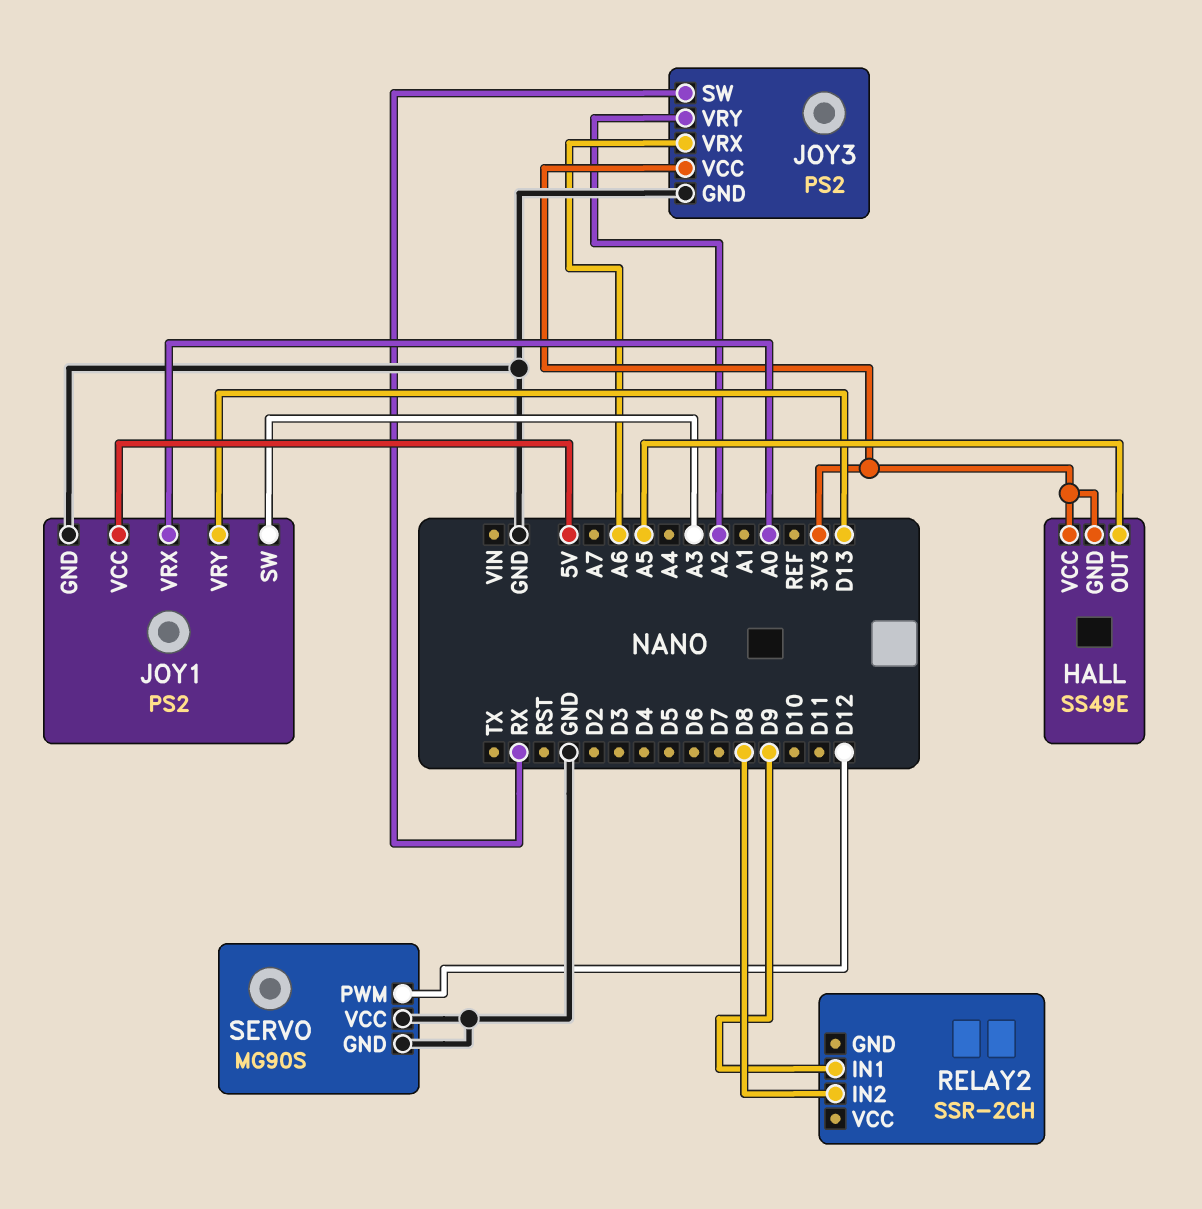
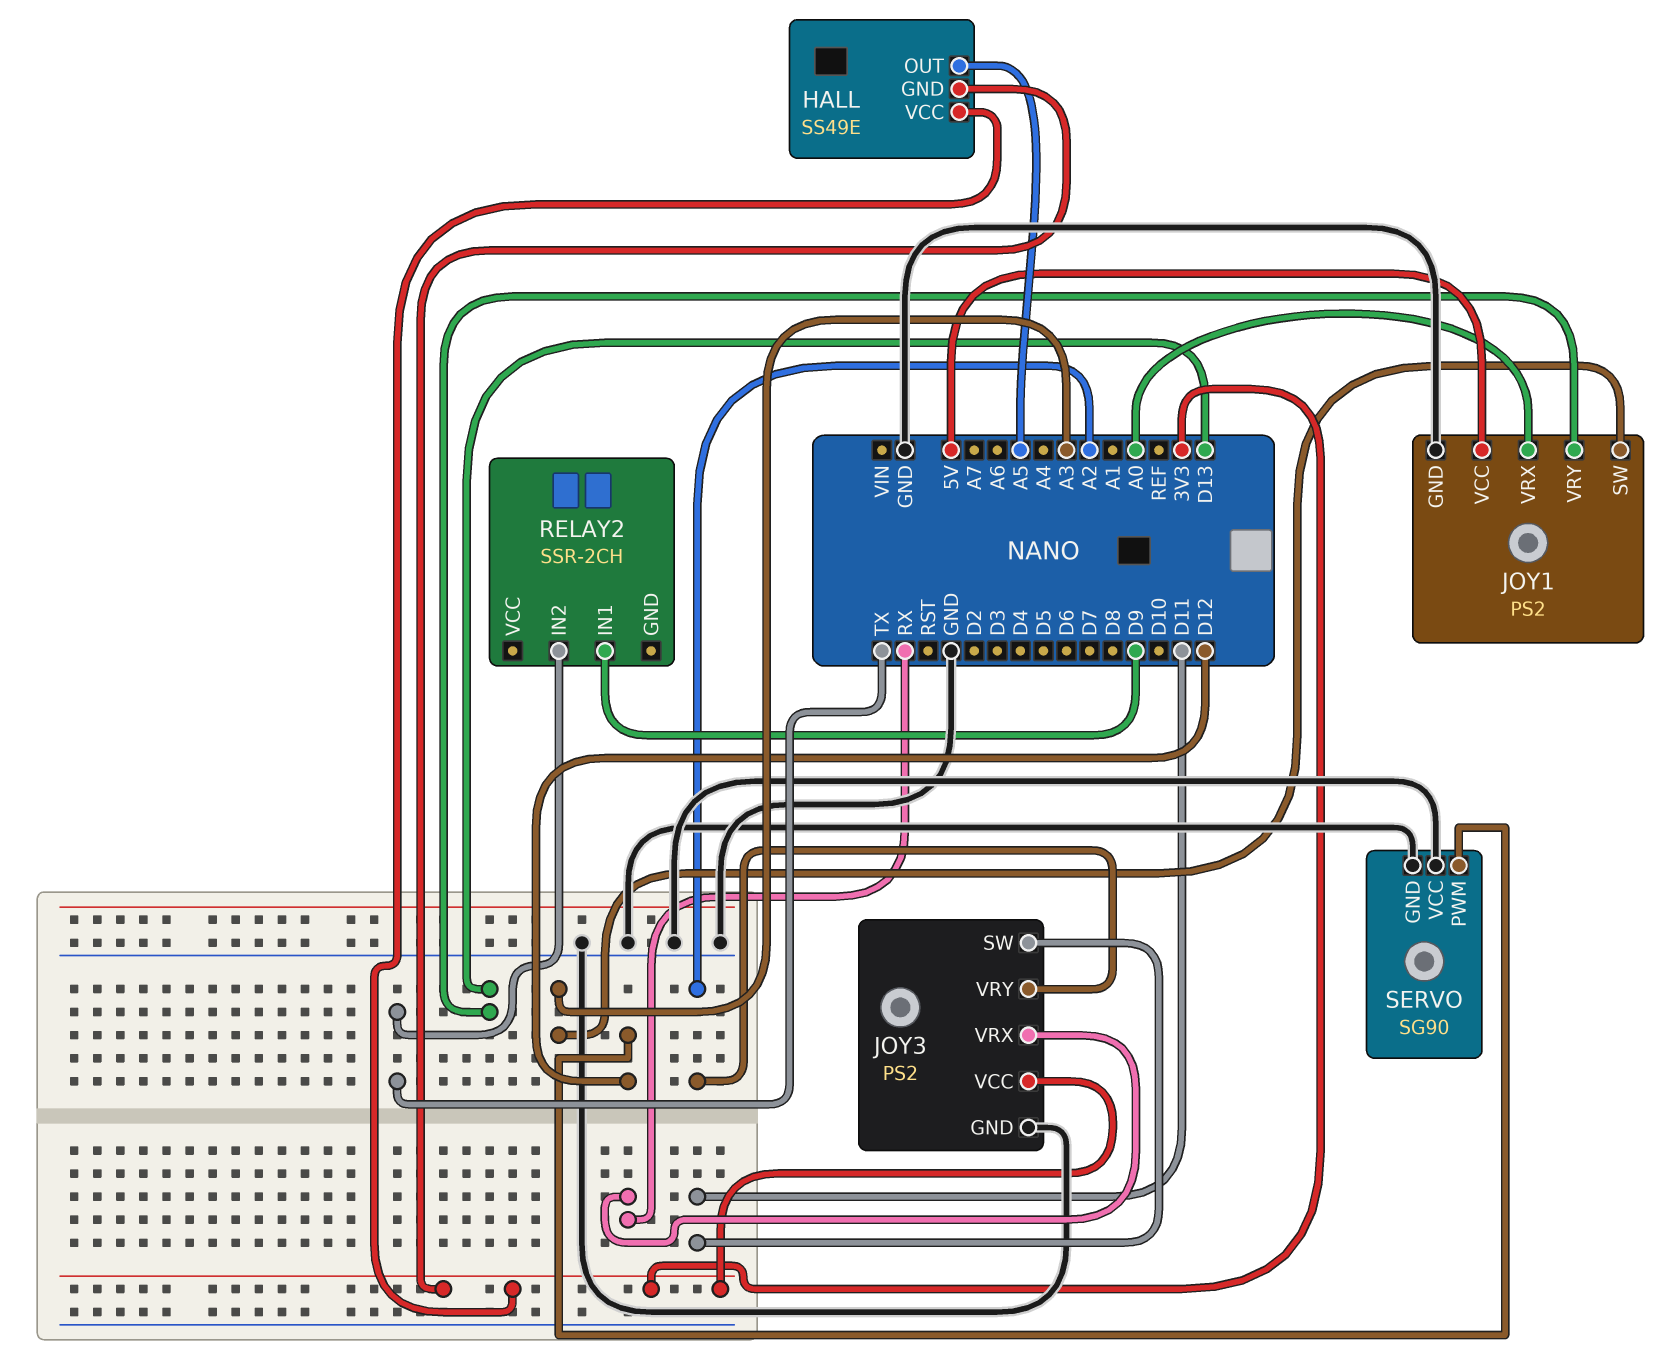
JOY3 pin SW: RX -> D11
JOY3 pin VRX: A6 -> RX
RELAY2 pin IN2: D8 -> TX
SERVO: MG90S -> SG90

